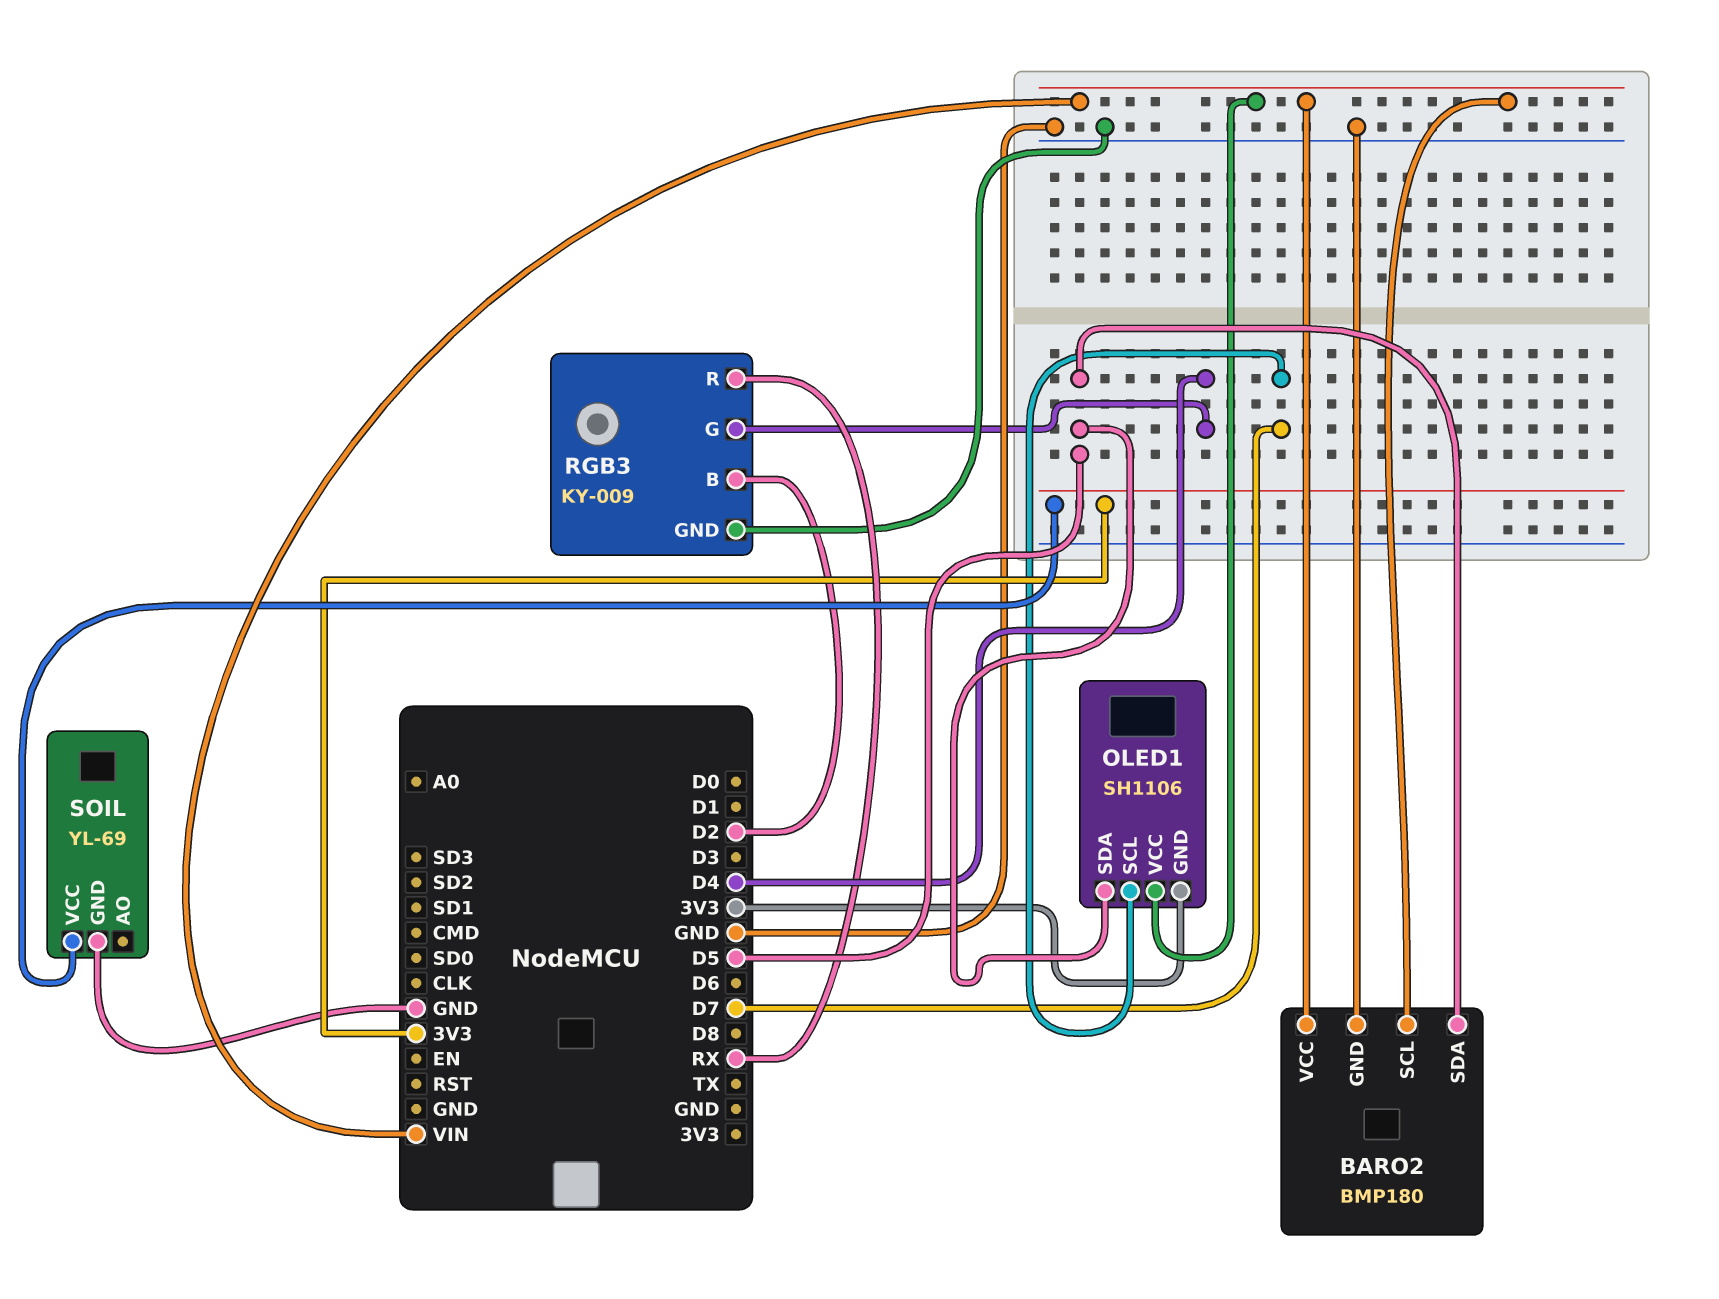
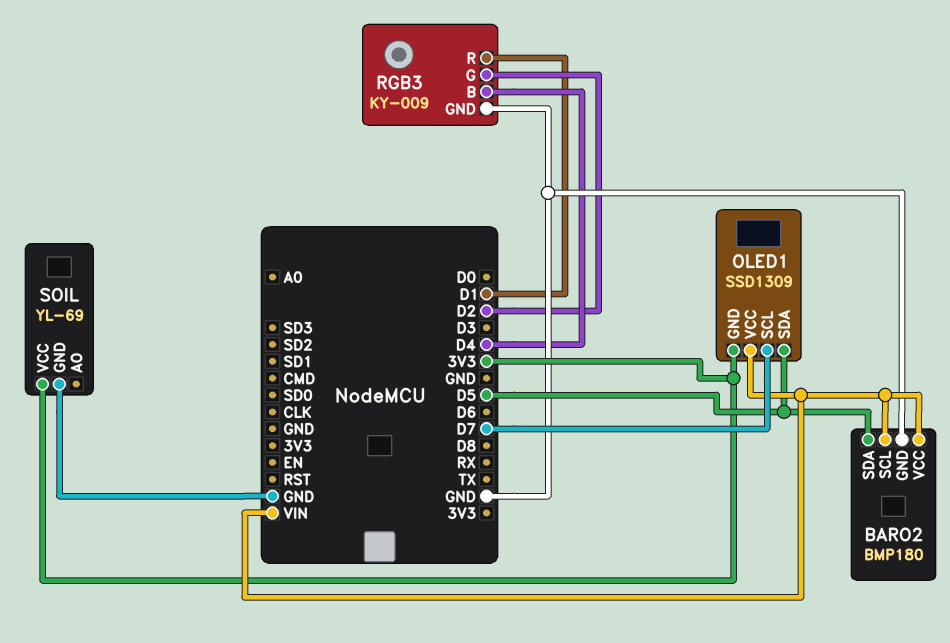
OLED1: SH1106 -> SSD1309
RGB3 pin B: D2 -> D4
RGB3 pin G: D4 -> D2
RGB3 pin R: RX -> D1

